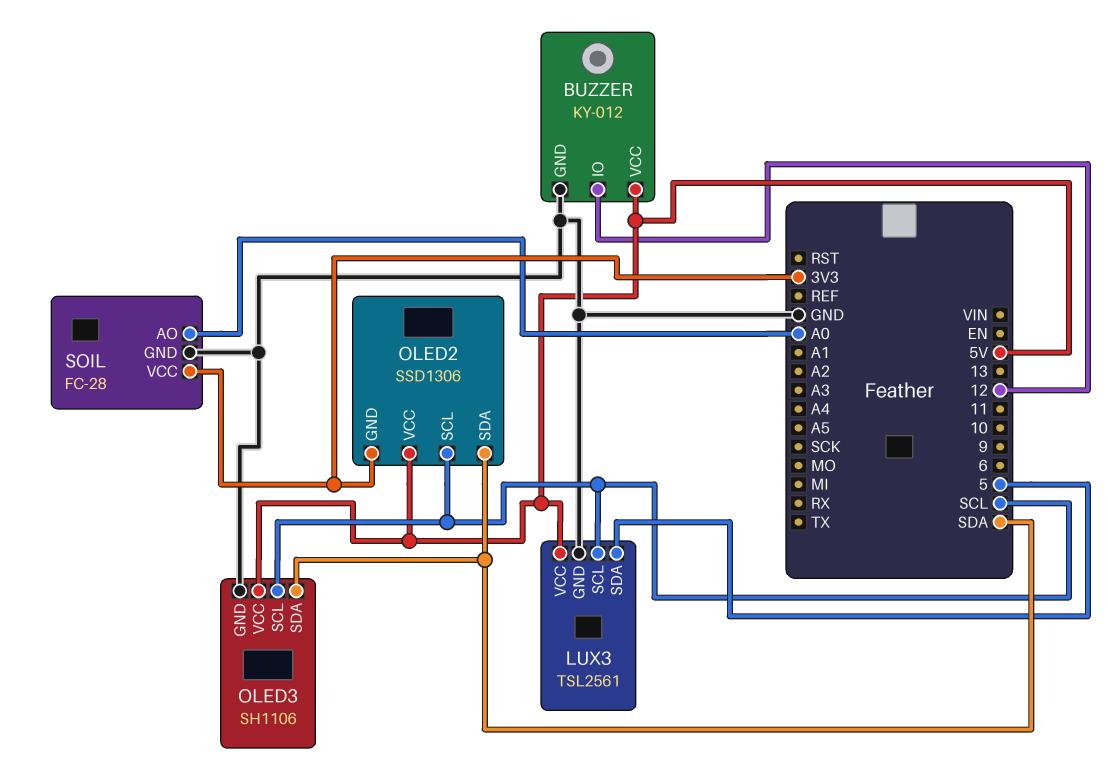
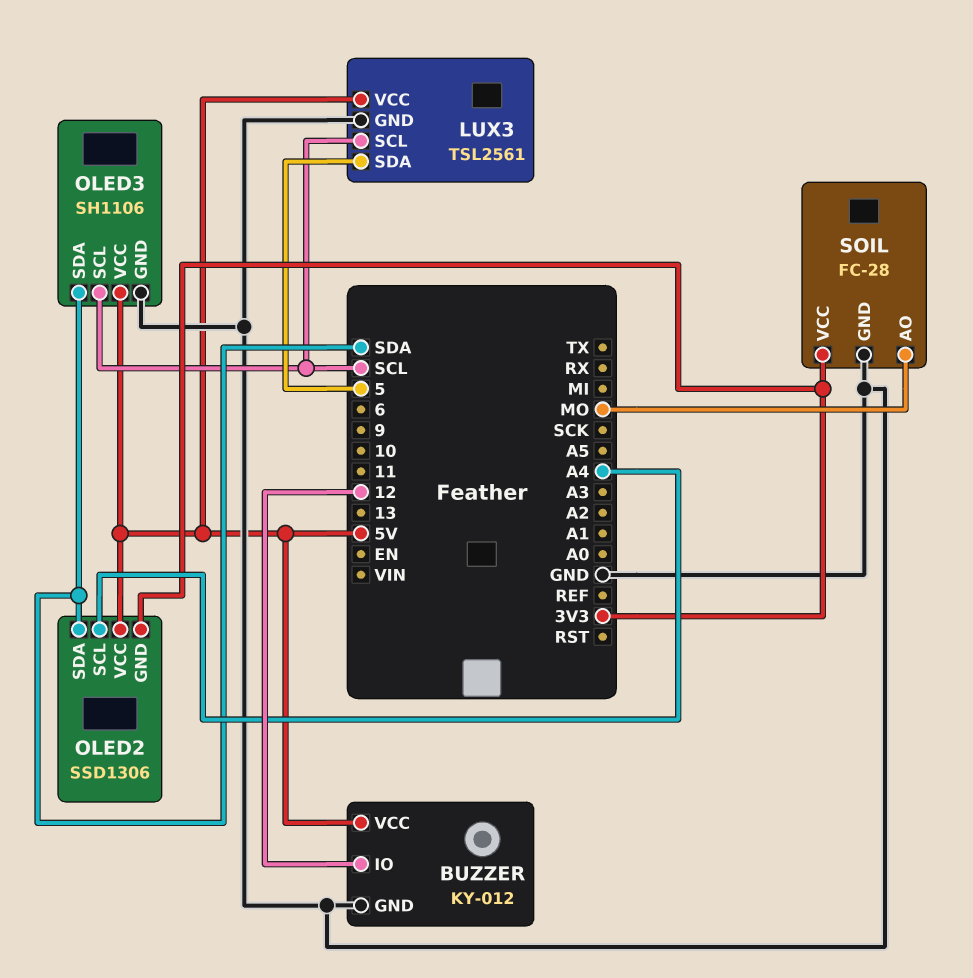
OLED2 pin SCL: SCL -> A4
SOIL pin AO: A0 -> MO

